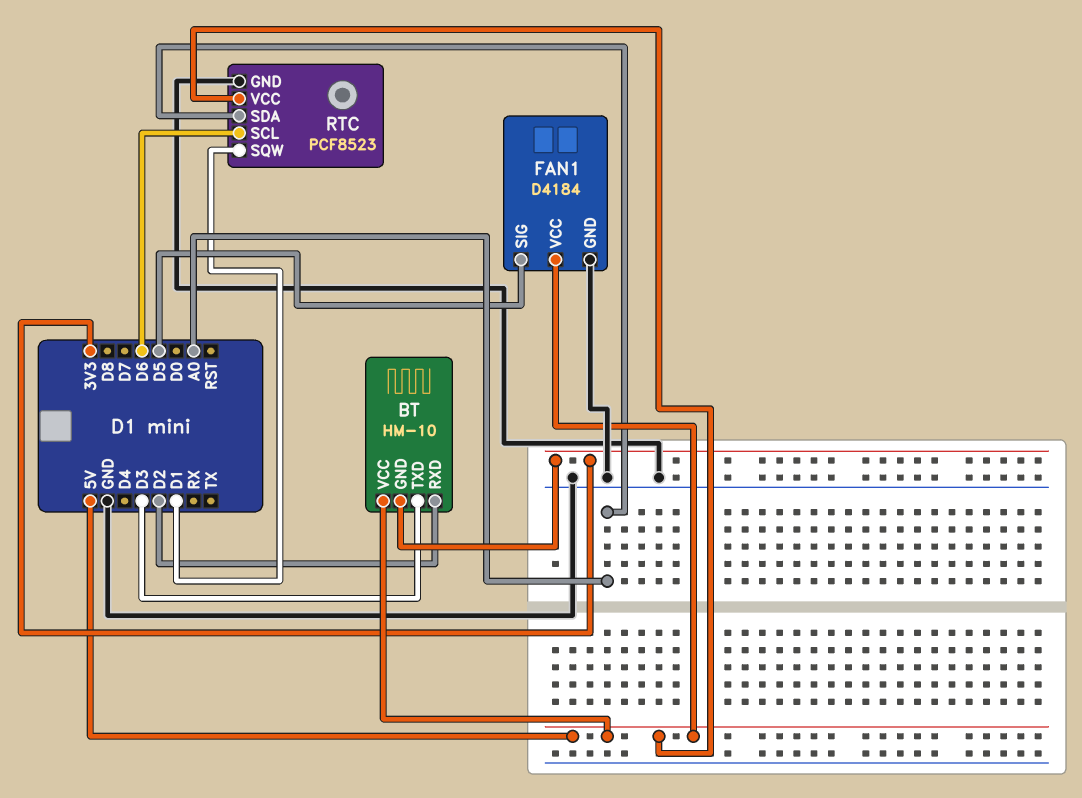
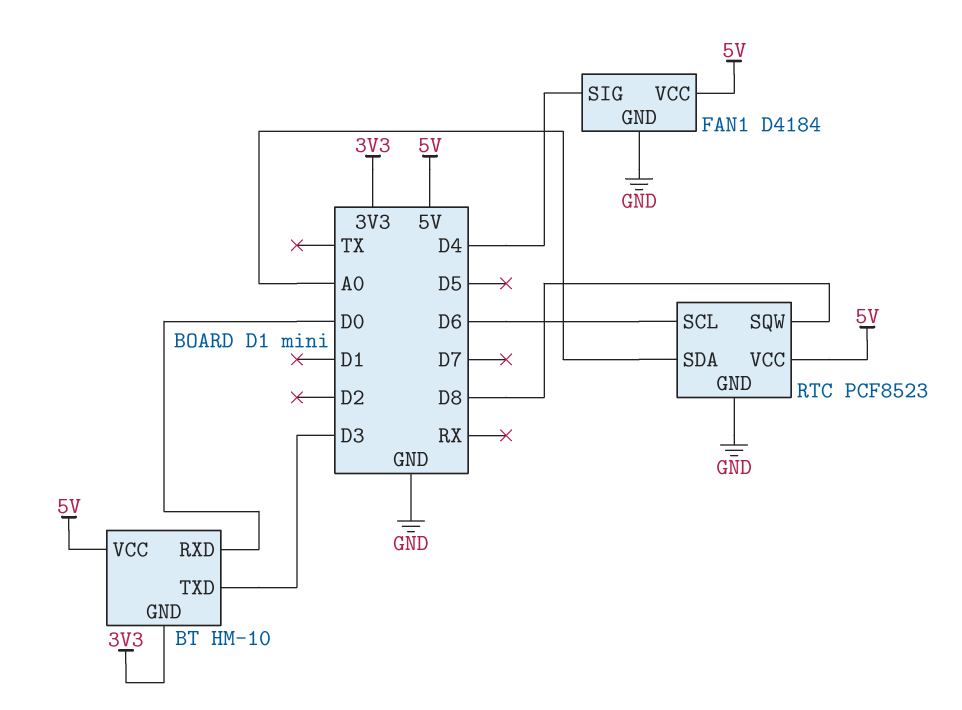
BT pin RXD: D2 -> D0
FAN1 pin SIG: D5 -> D4
RTC pin SQW: D1 -> D8

